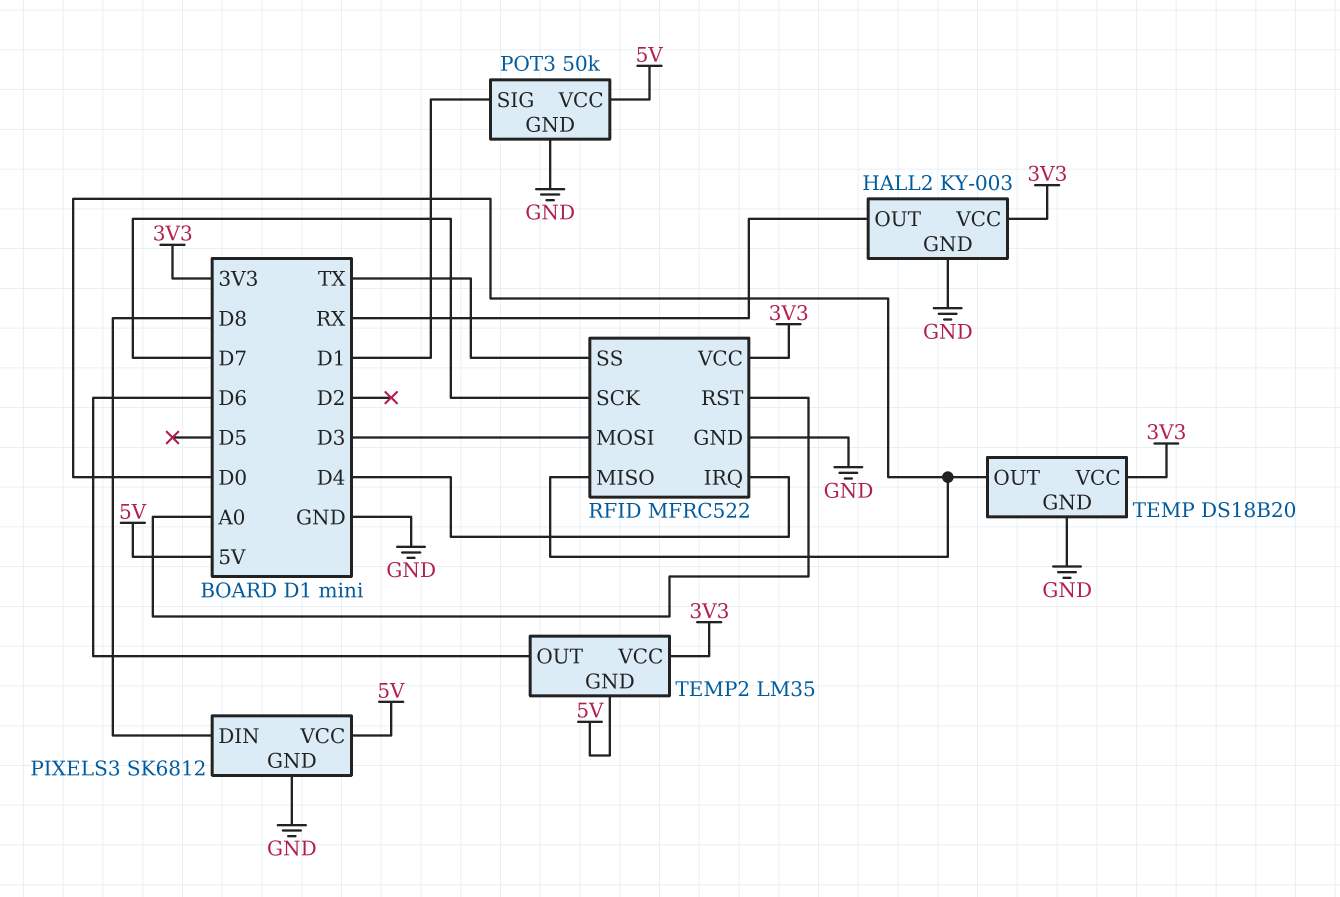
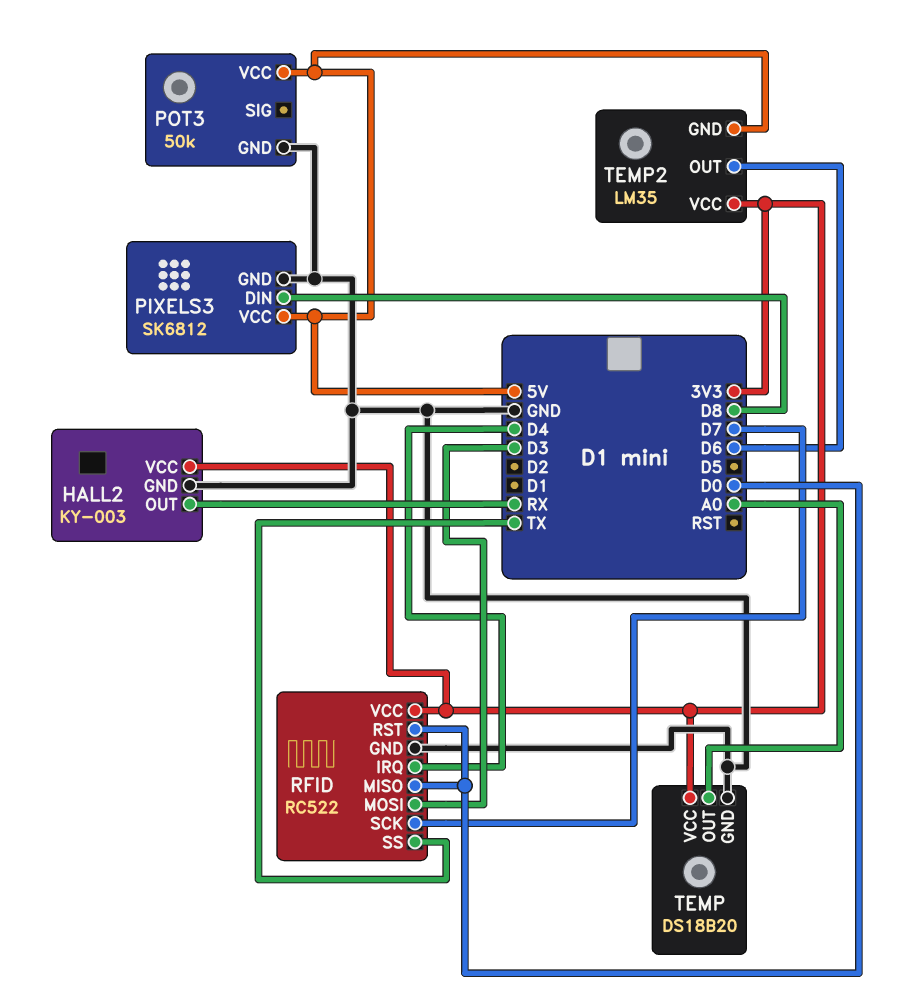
POT3 pin SIG: D1 -> none
RFID: MFRC522 -> RC522
RFID pin RST: A0 -> D0
TEMP pin OUT: D0 -> A0

